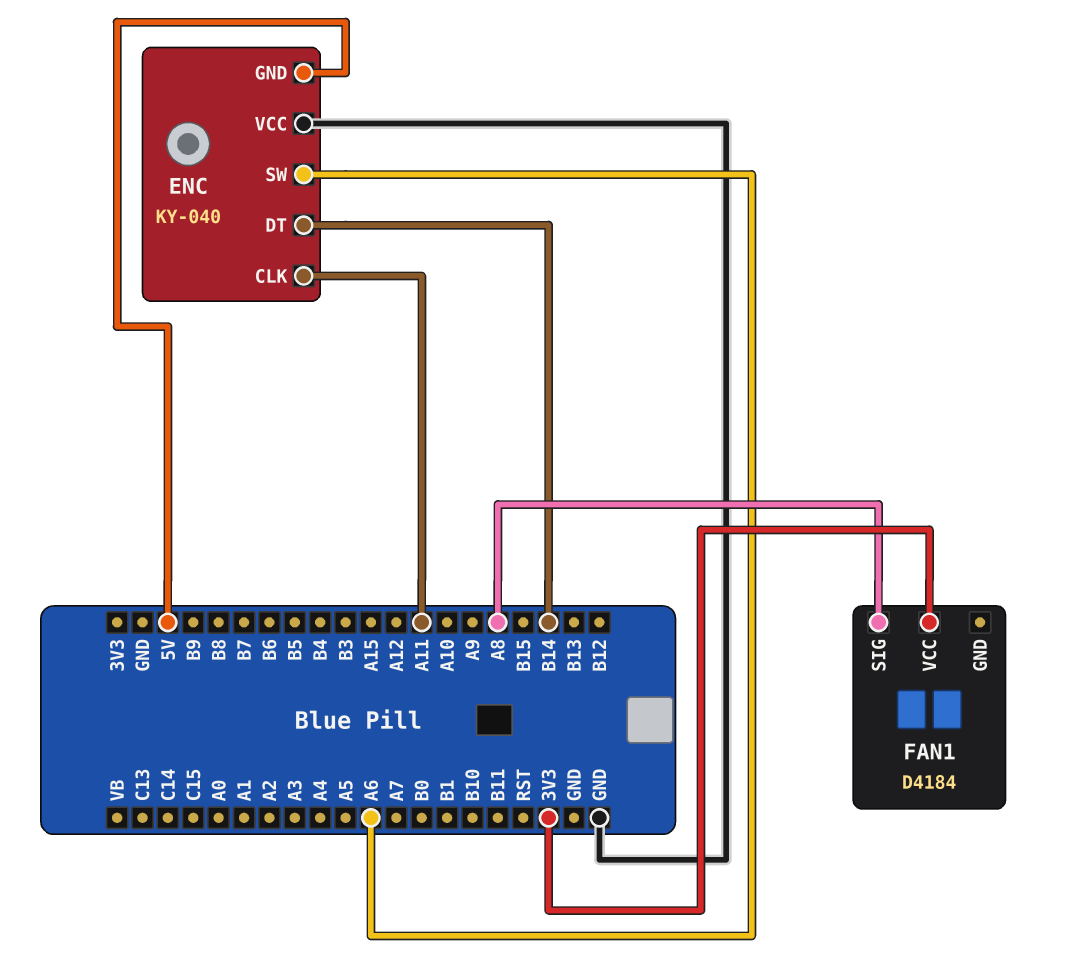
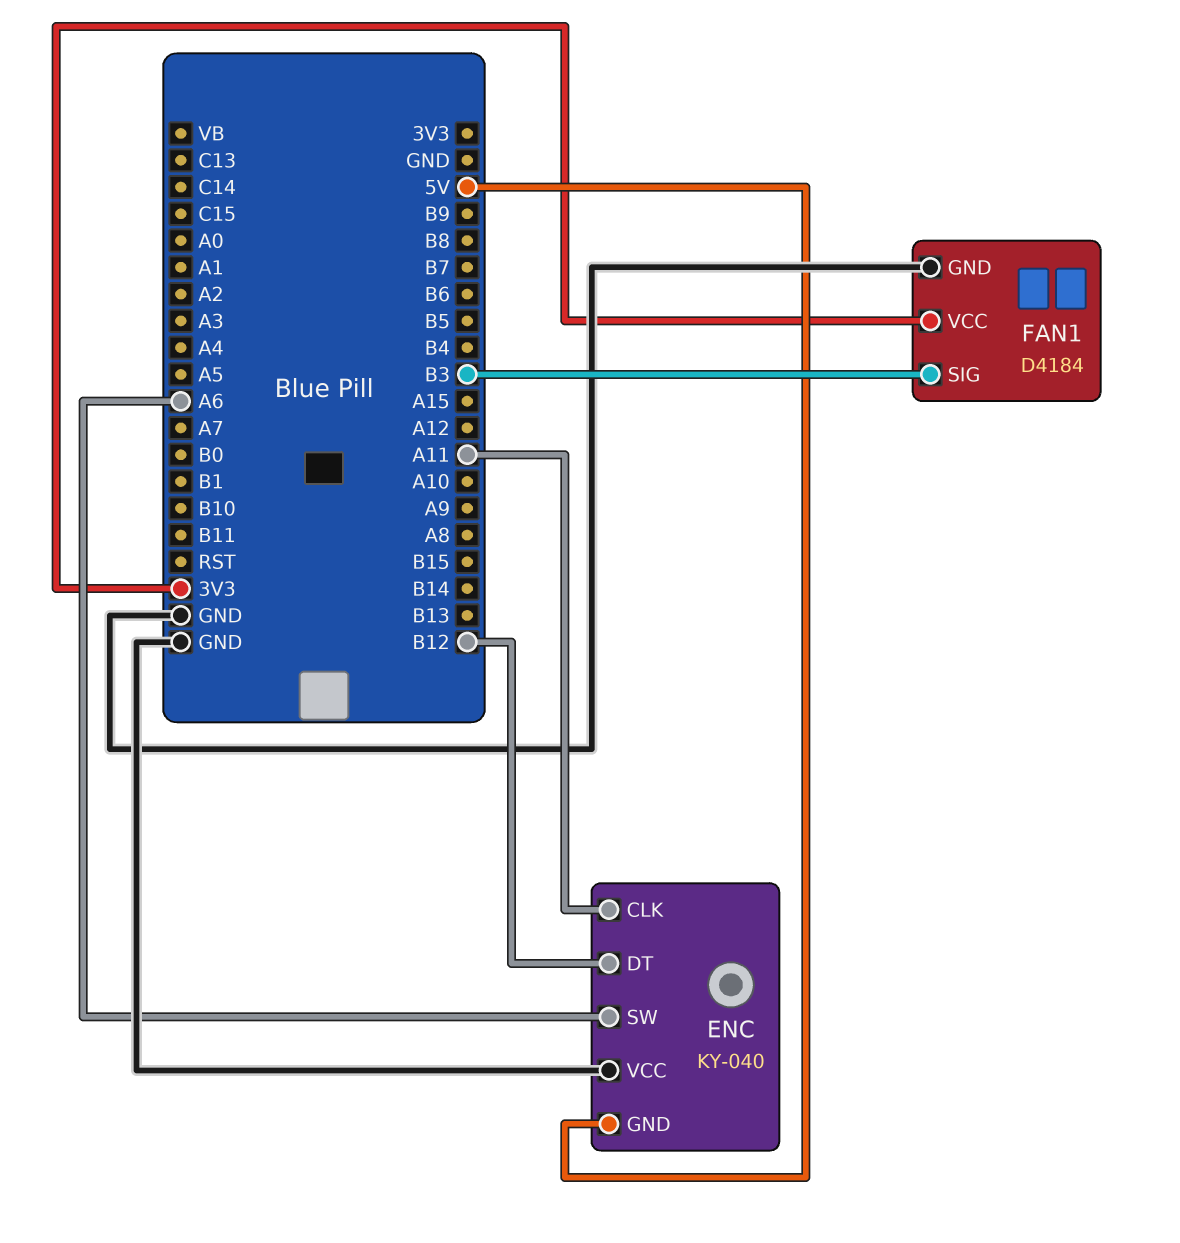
ENC pin DT: B14 -> B12
FAN1 pin GND: none -> GND
FAN1 pin SIG: A8 -> B3

